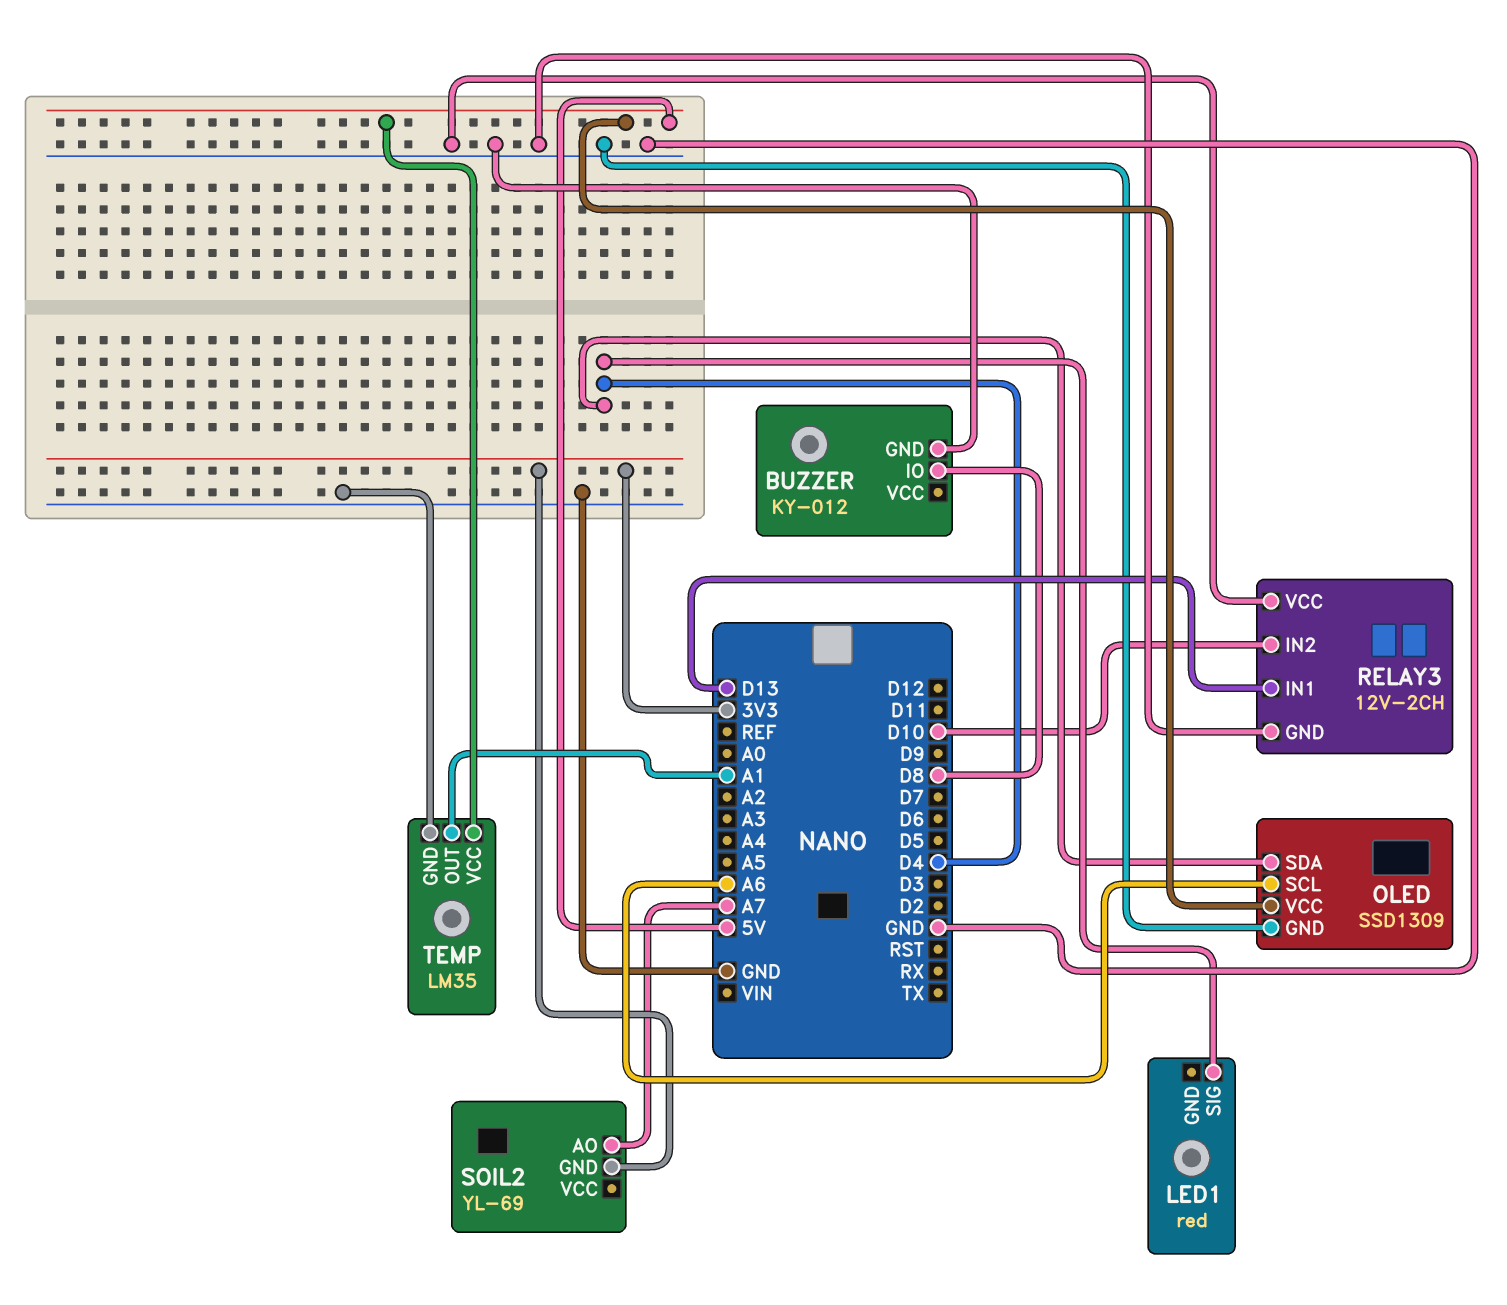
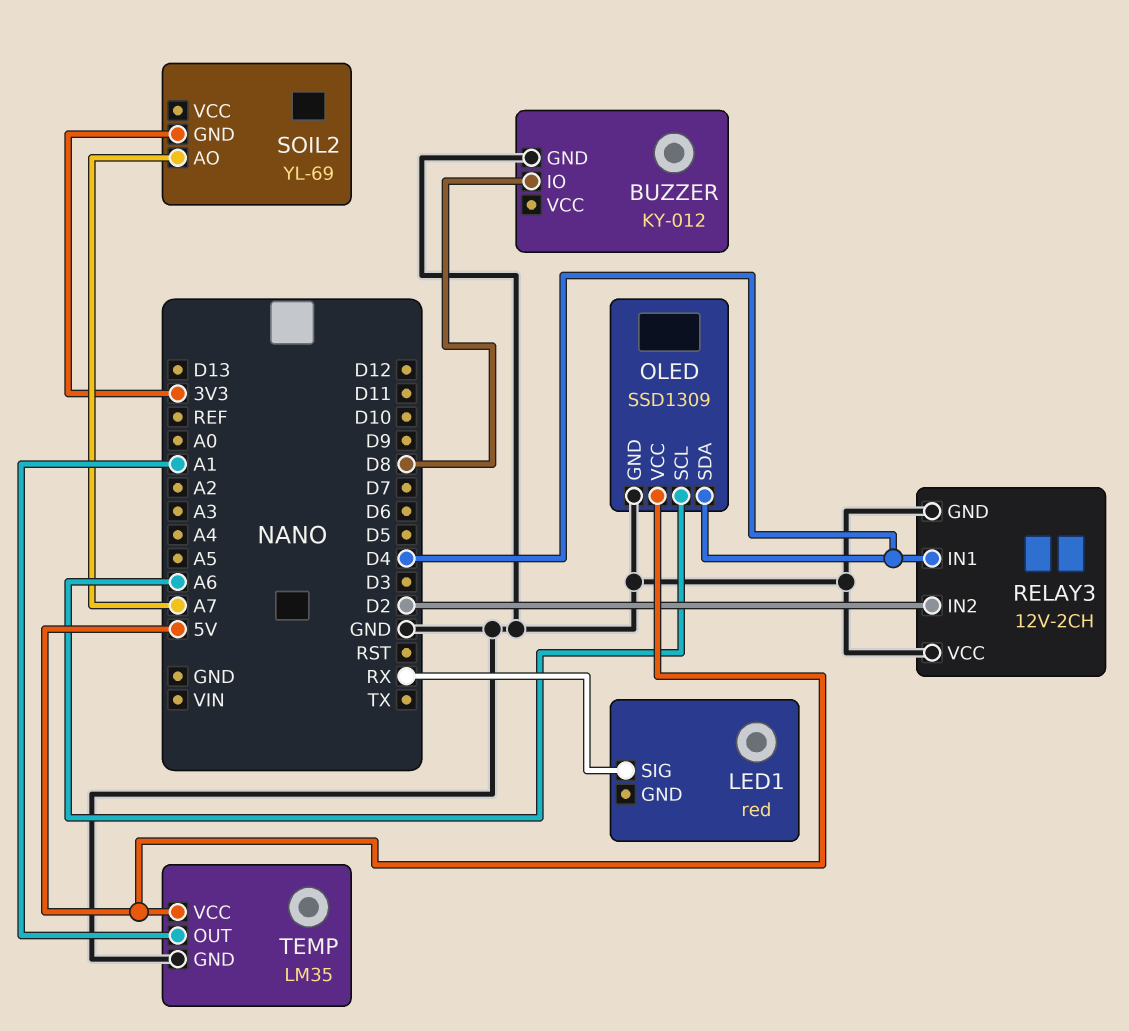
LED1 pin SIG: D4 -> RX
RELAY3 pin IN1: D13 -> D4
RELAY3 pin IN2: D10 -> D2

